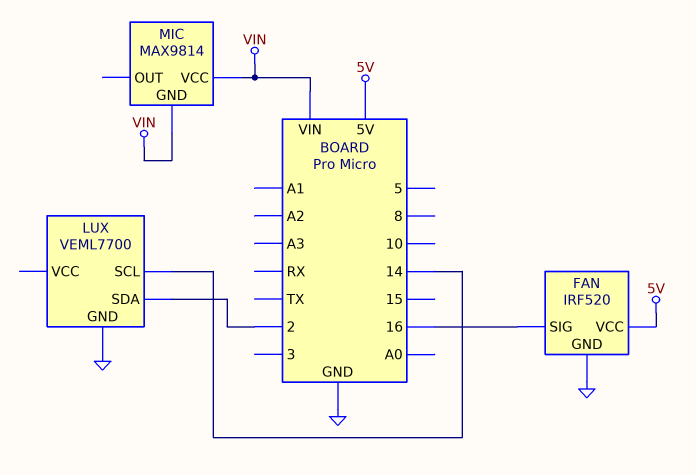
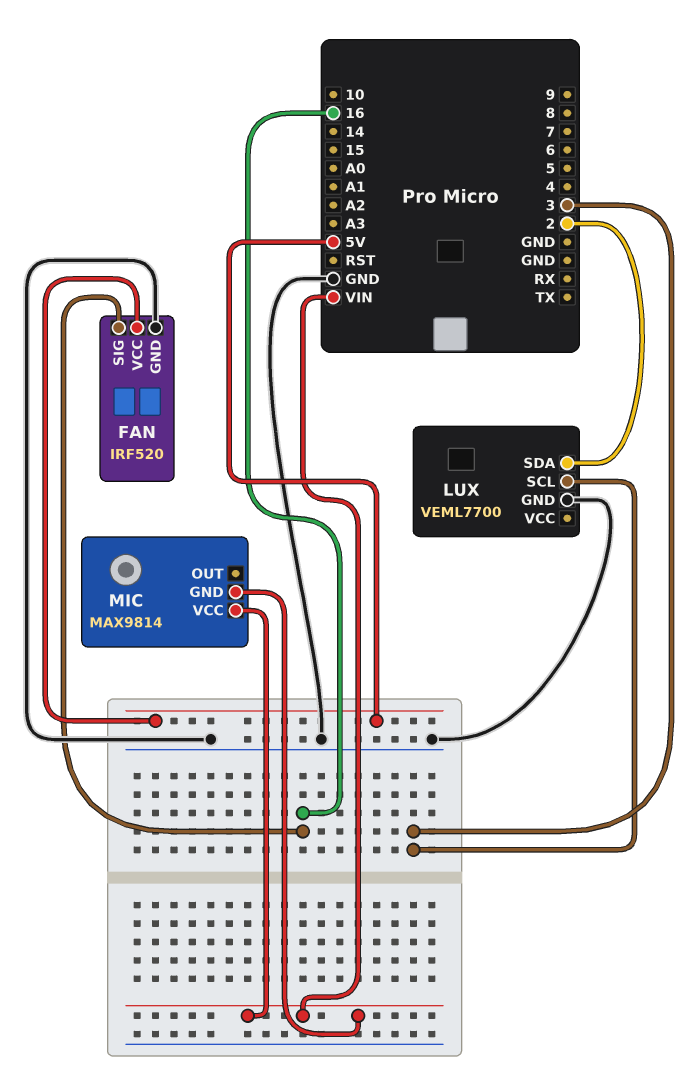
LUX pin SCL: 14 -> 3

